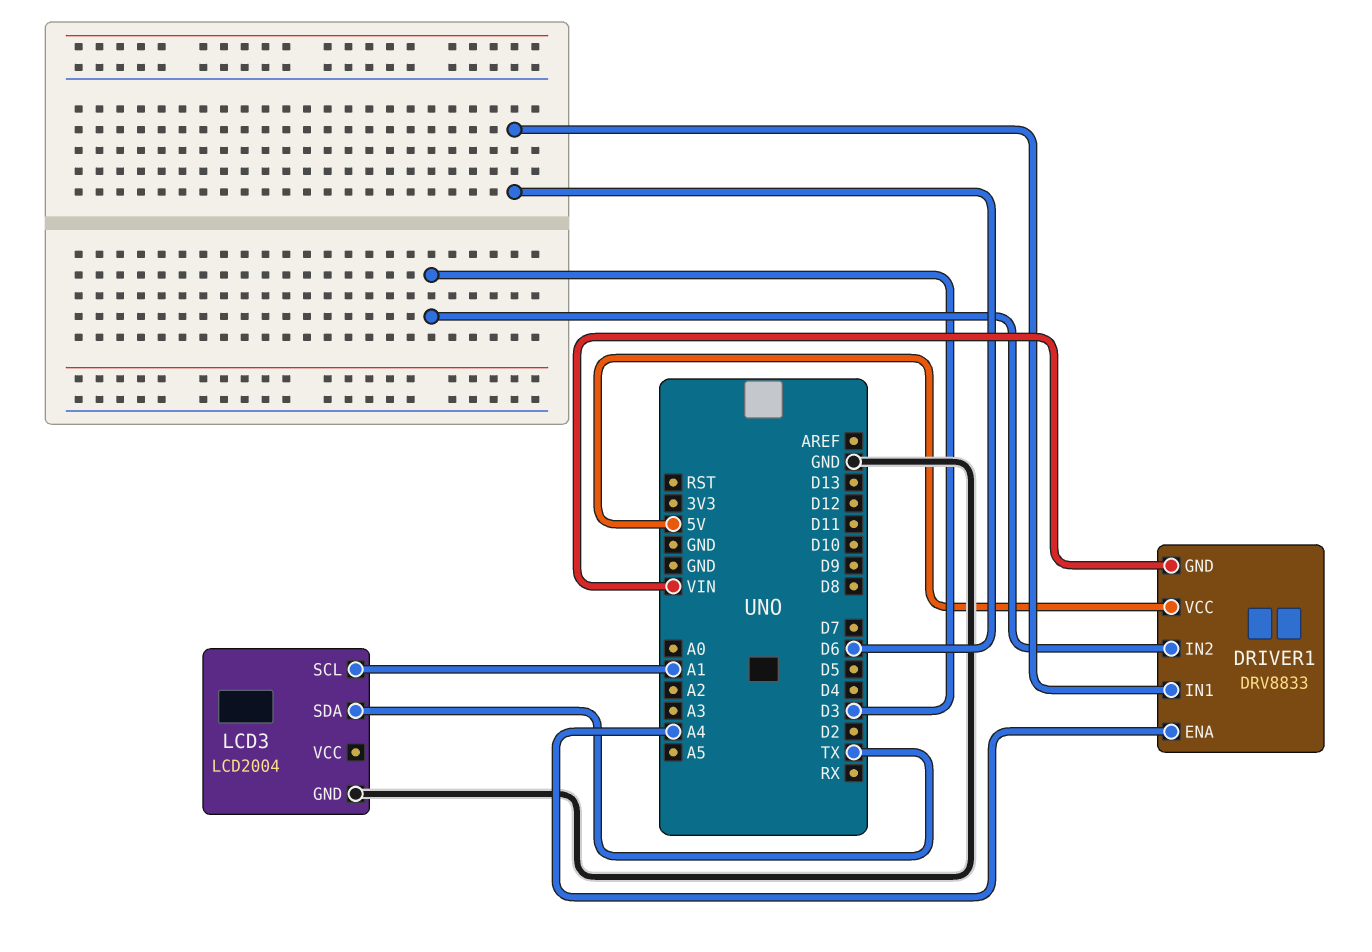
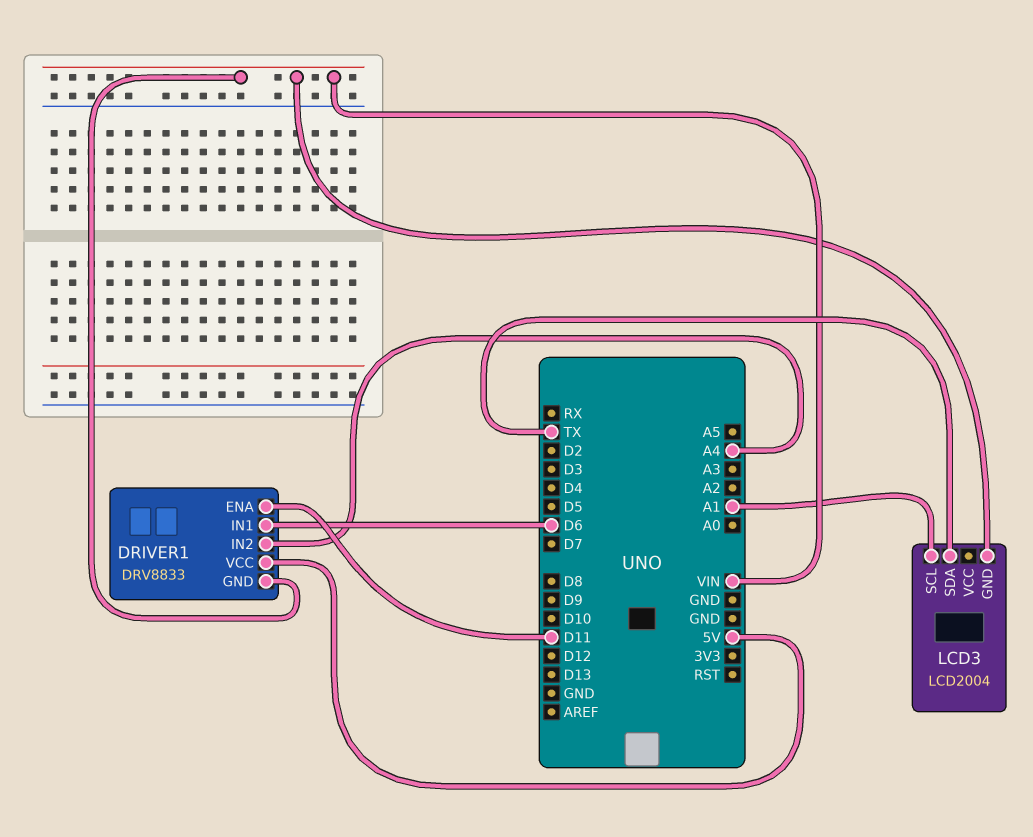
DRIVER1 pin ENA: A4 -> D11
DRIVER1 pin IN2: D3 -> A4
LCD3 pin GND: GND -> VIN

